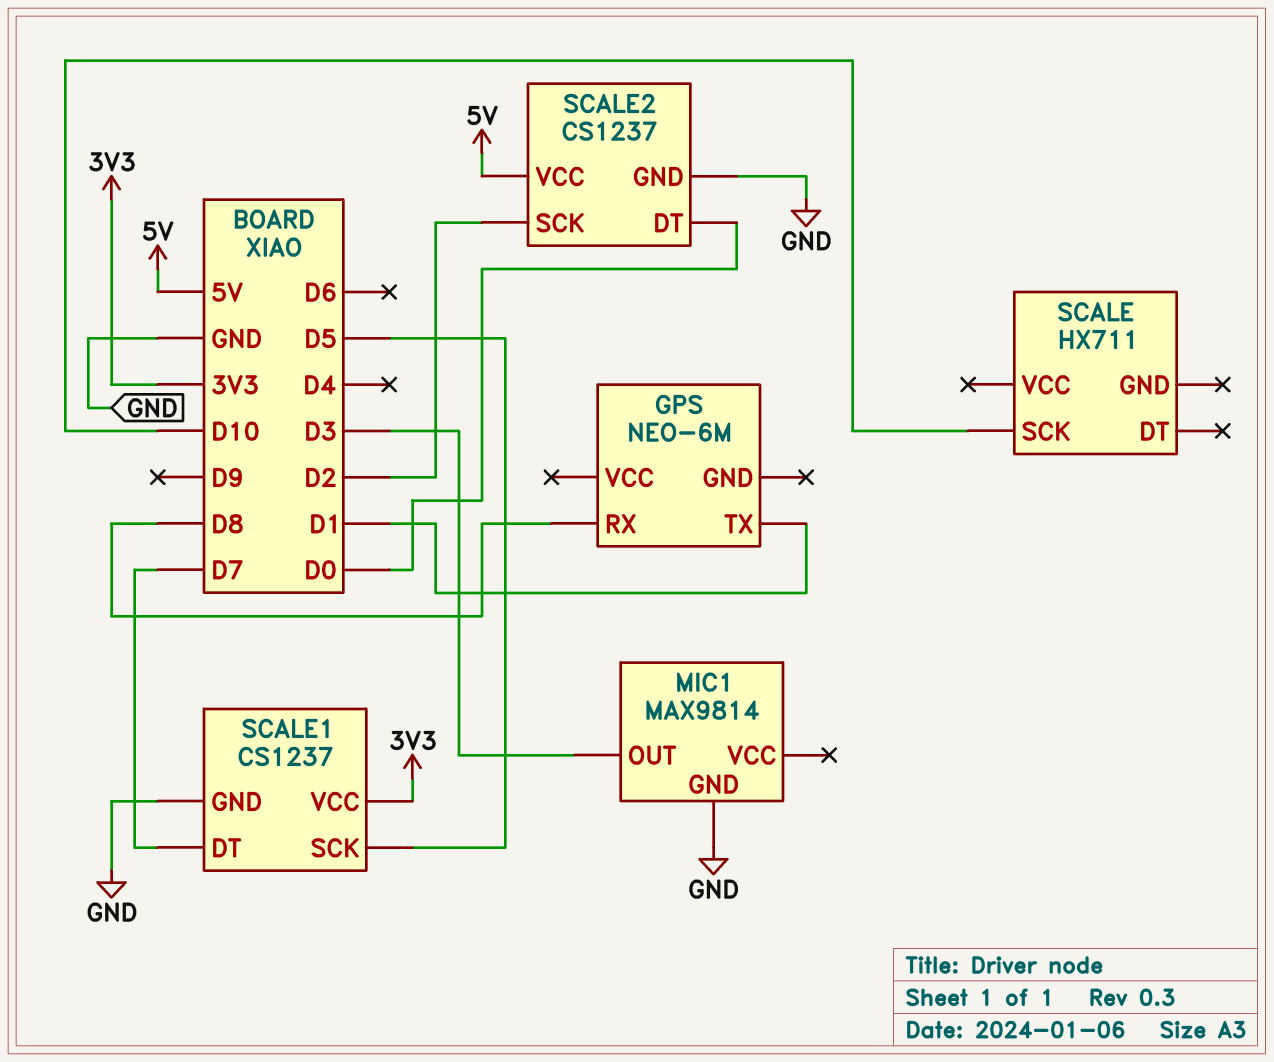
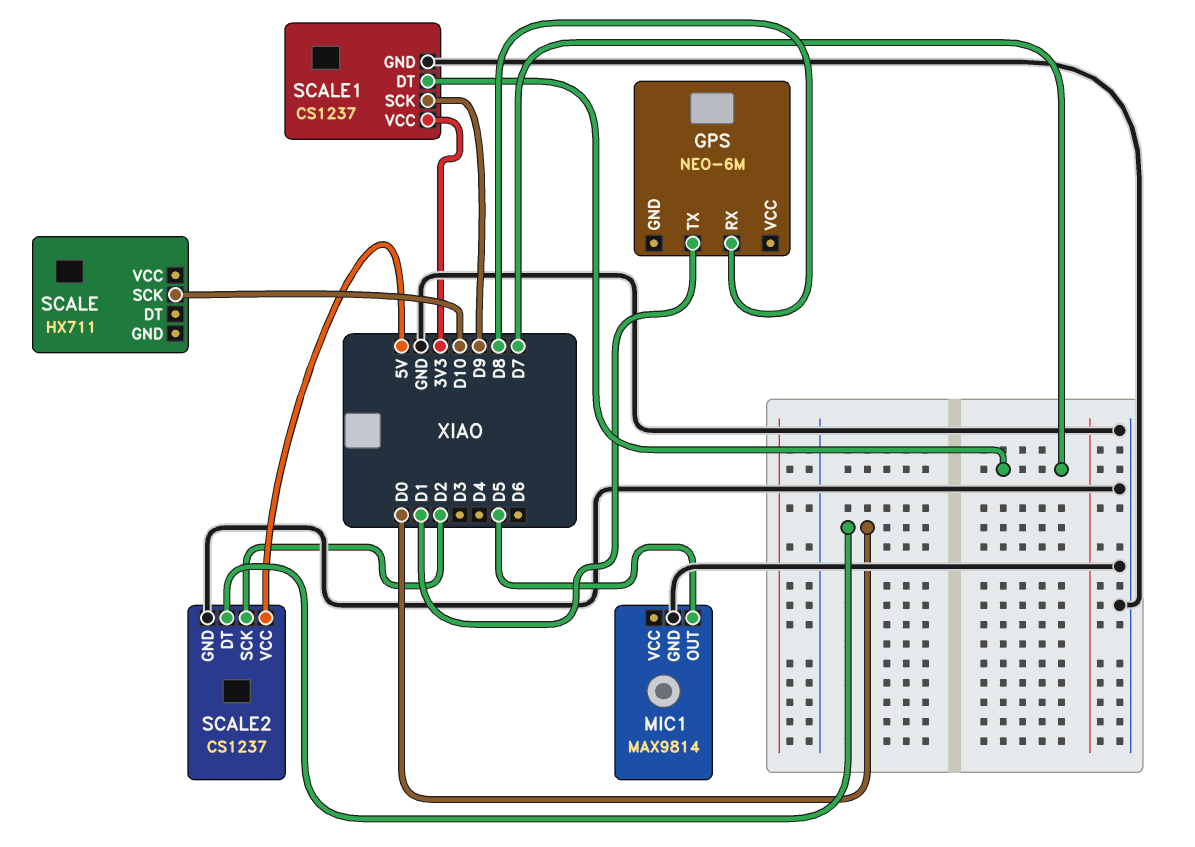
MIC1 pin OUT: D3 -> D5
SCALE1 pin SCK: D5 -> D9

